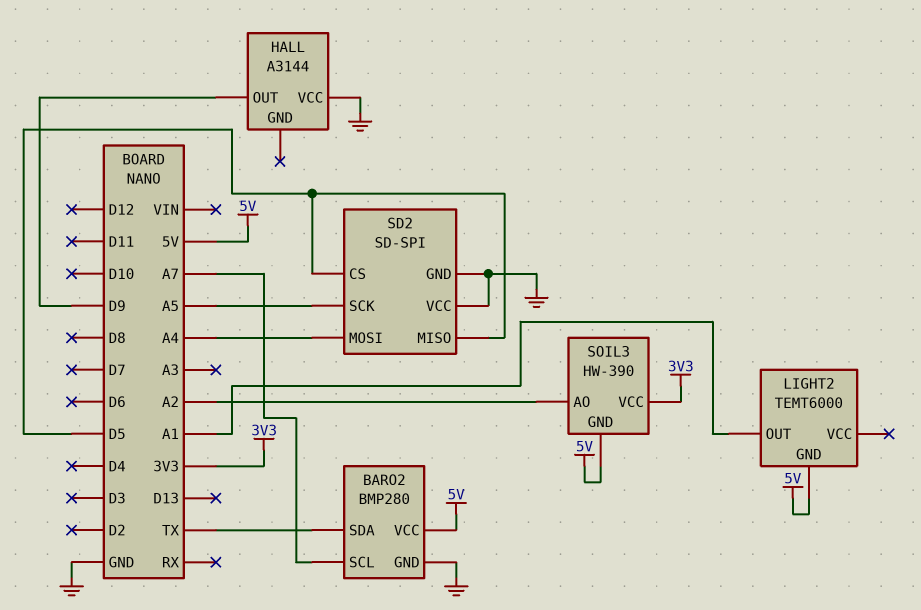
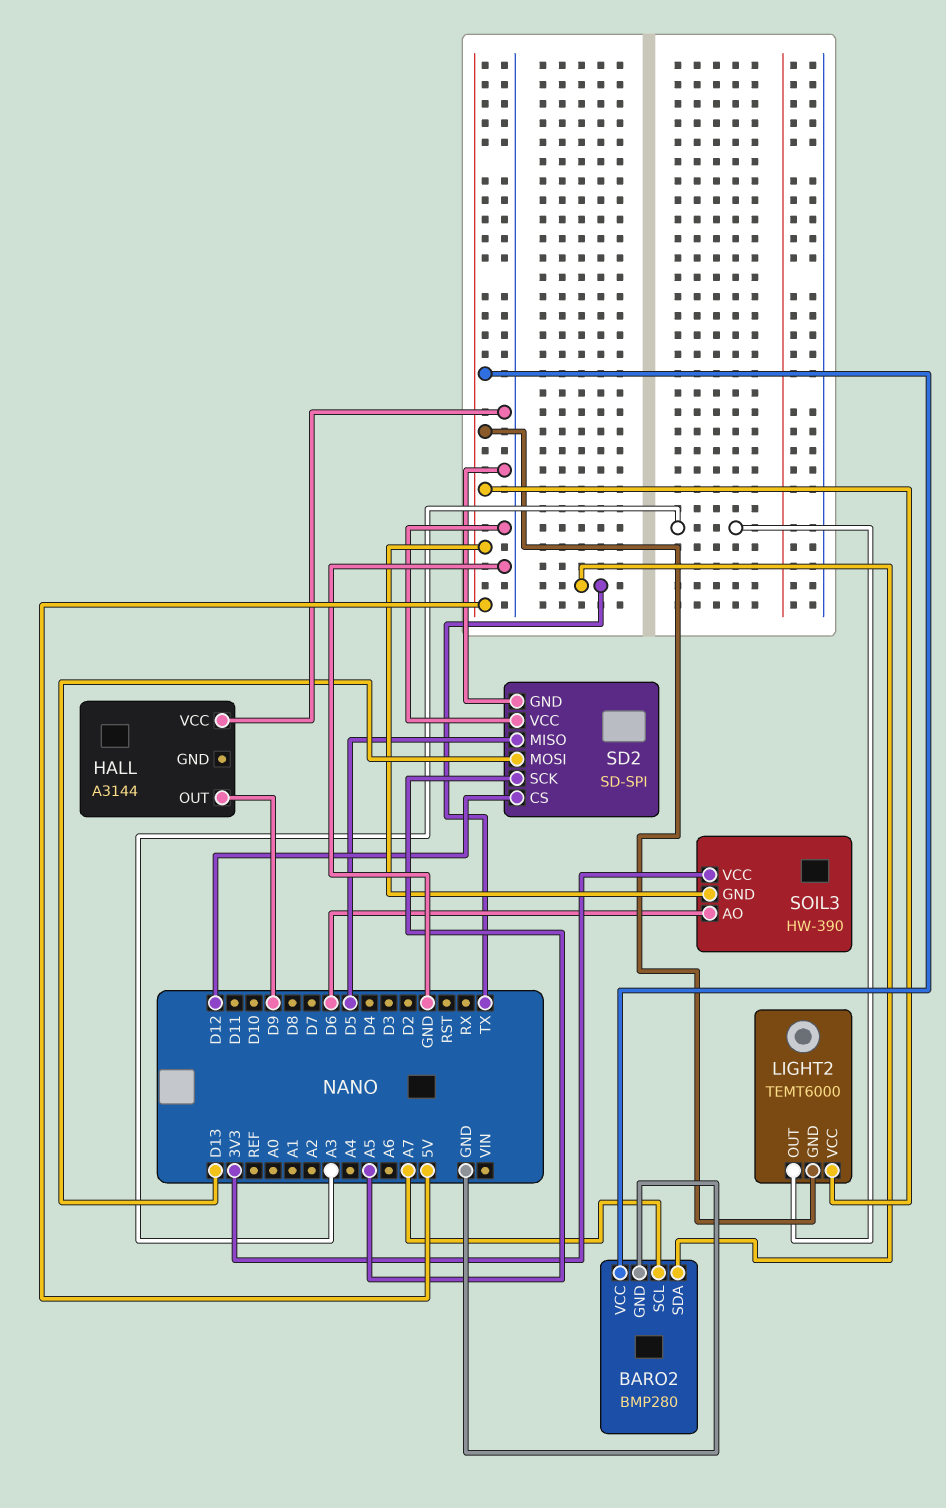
LIGHT2 pin OUT: A1 -> A3
LIGHT2 pin VCC: none -> 5V
SD2 pin CS: D5 -> D12
SD2 pin MOSI: A4 -> D13
SOIL3 pin AO: A2 -> D6

